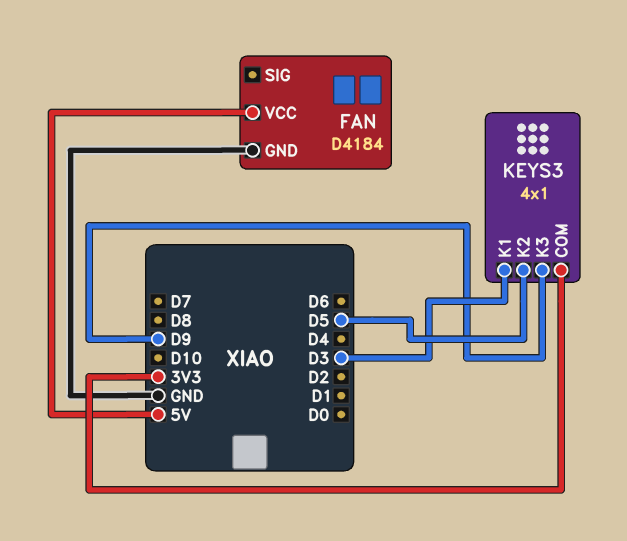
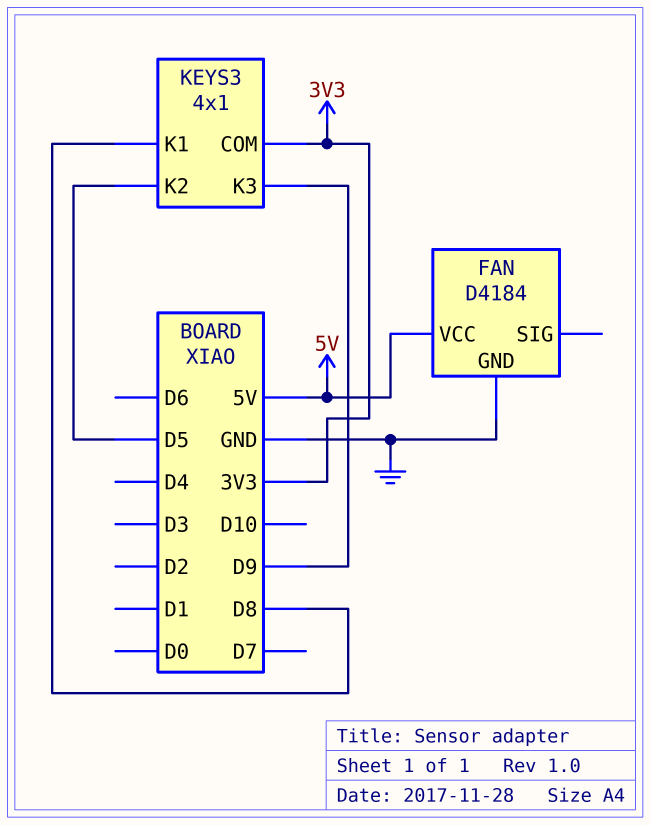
KEYS3 pin K1: D3 -> D8

